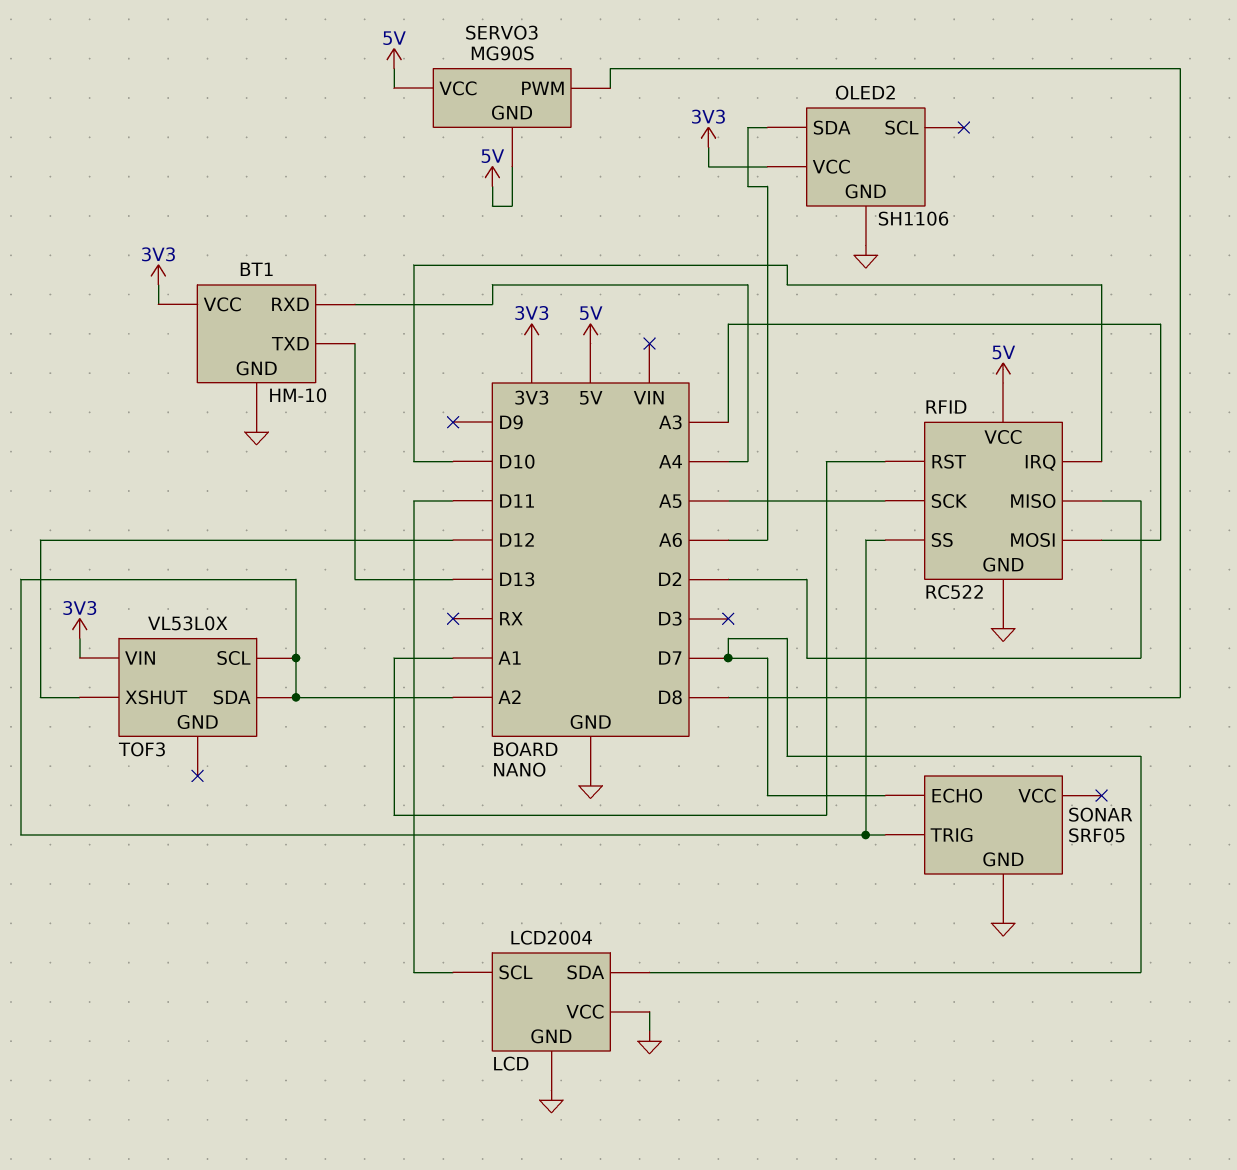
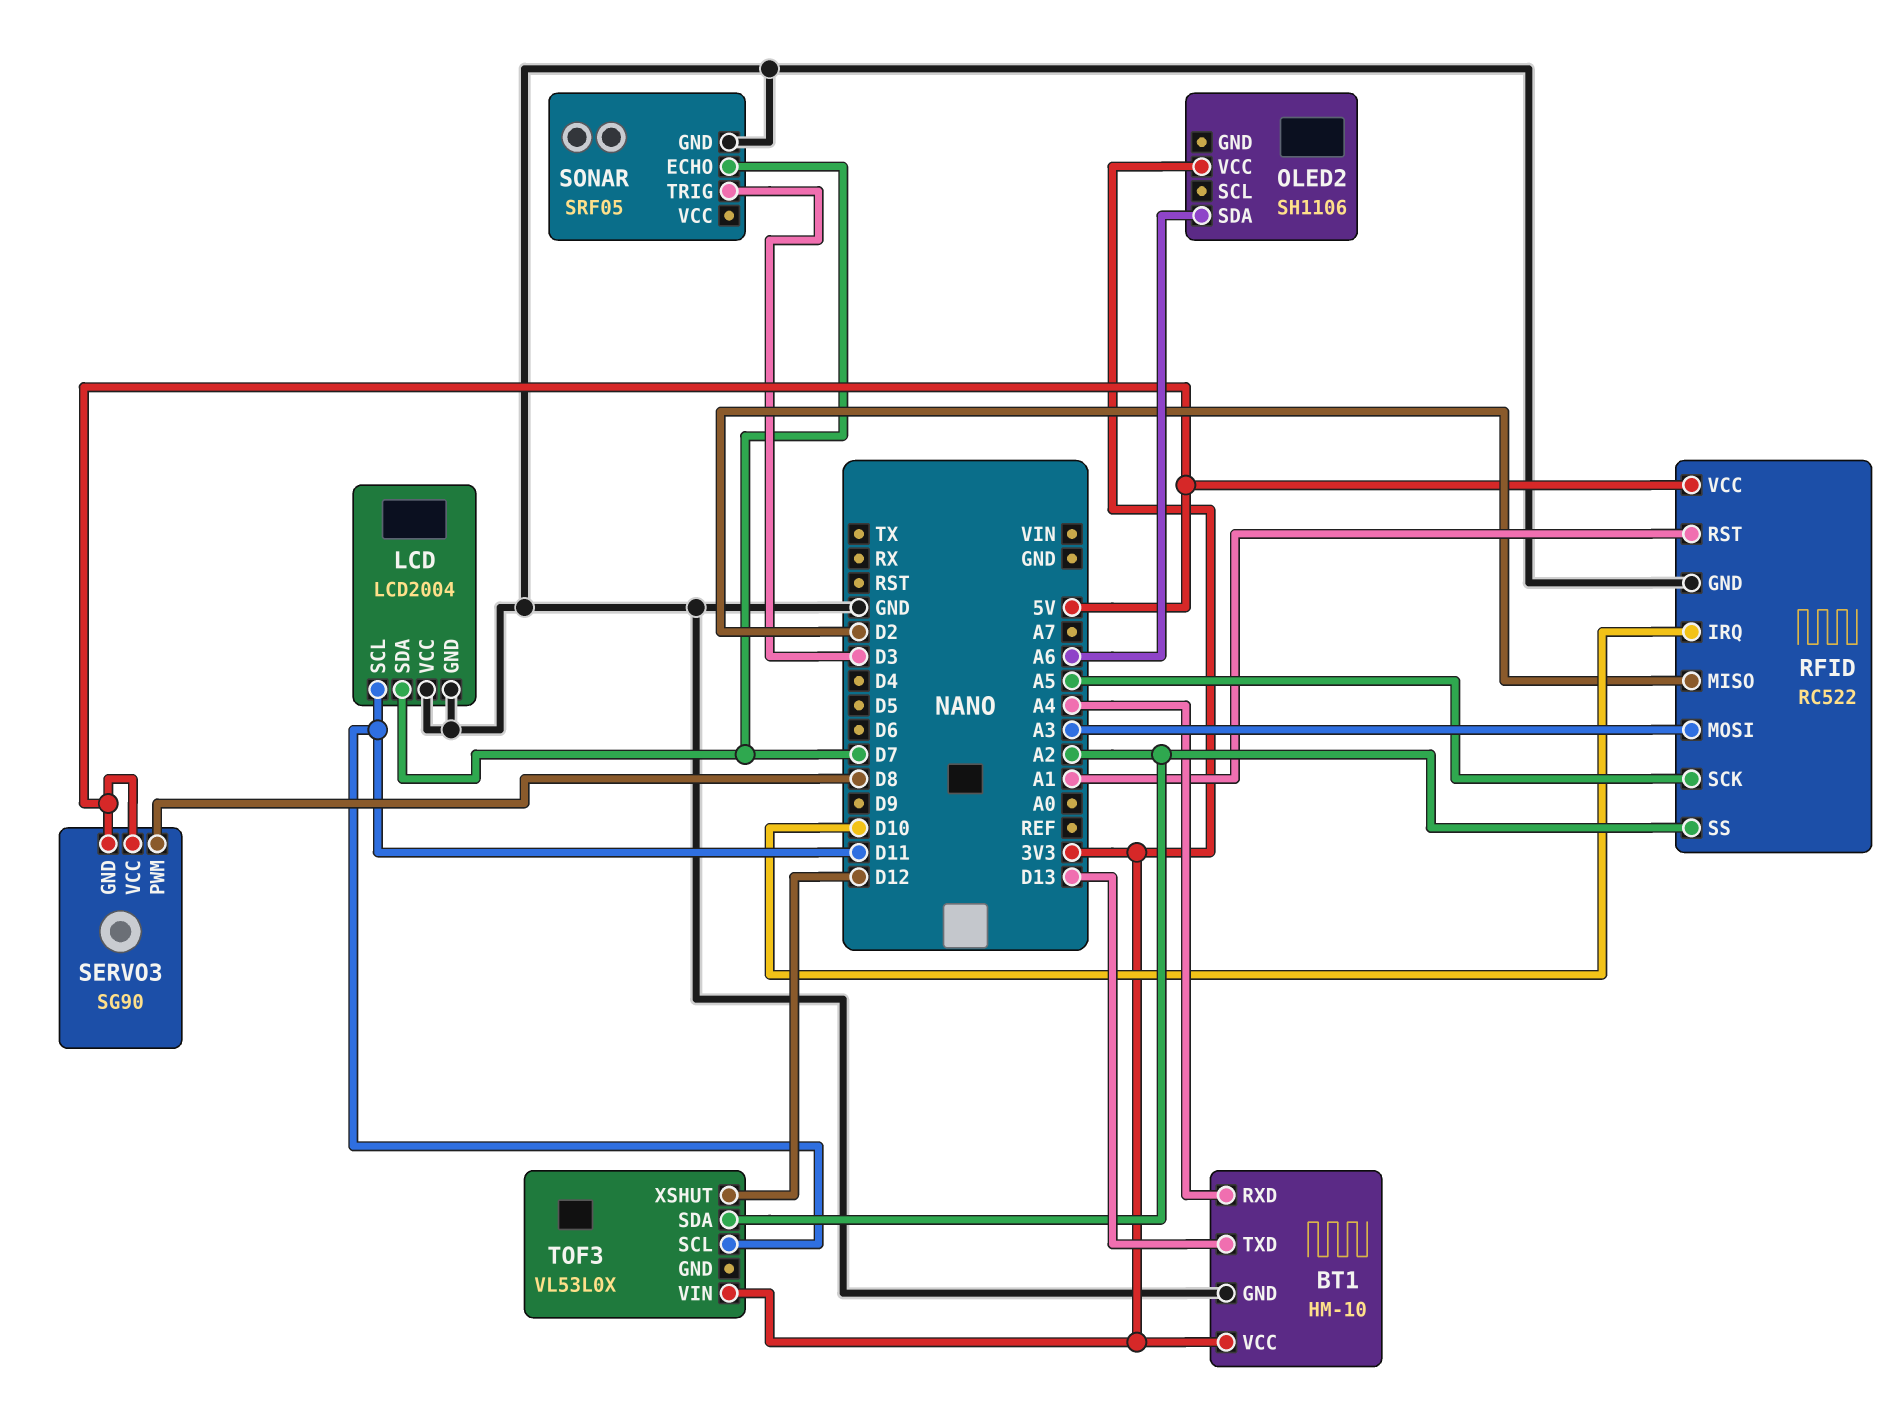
OLED2 pin GND: GND -> none
SERVO3: MG90S -> SG90
SONAR pin TRIG: A2 -> D3
TOF3 pin SCL: A2 -> D11

